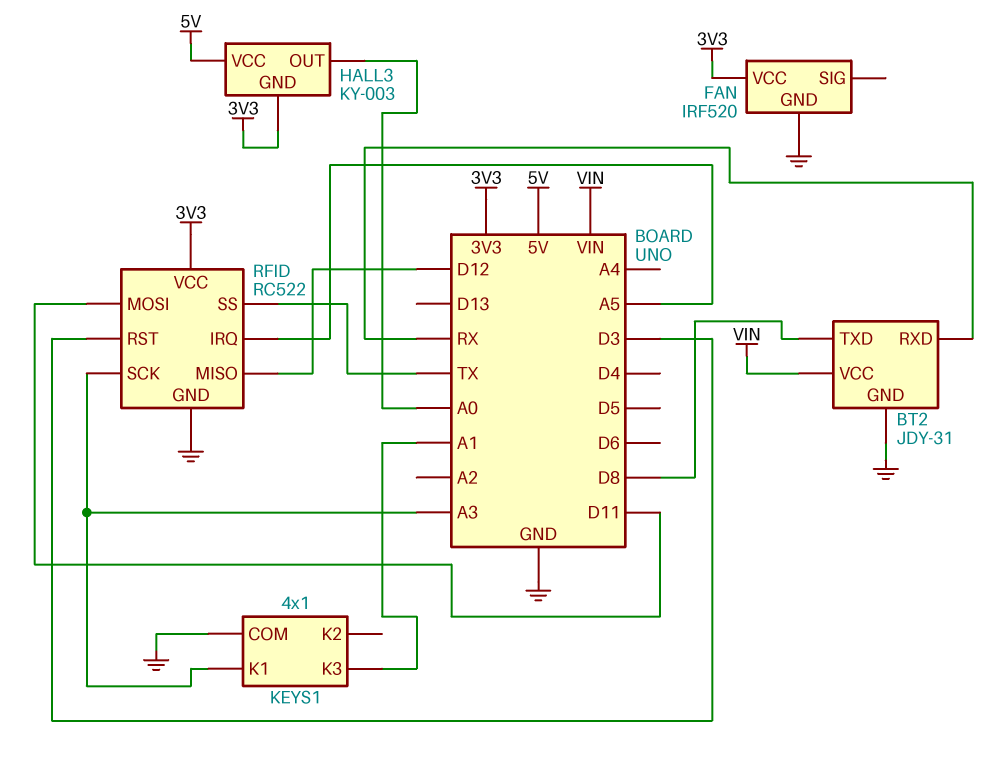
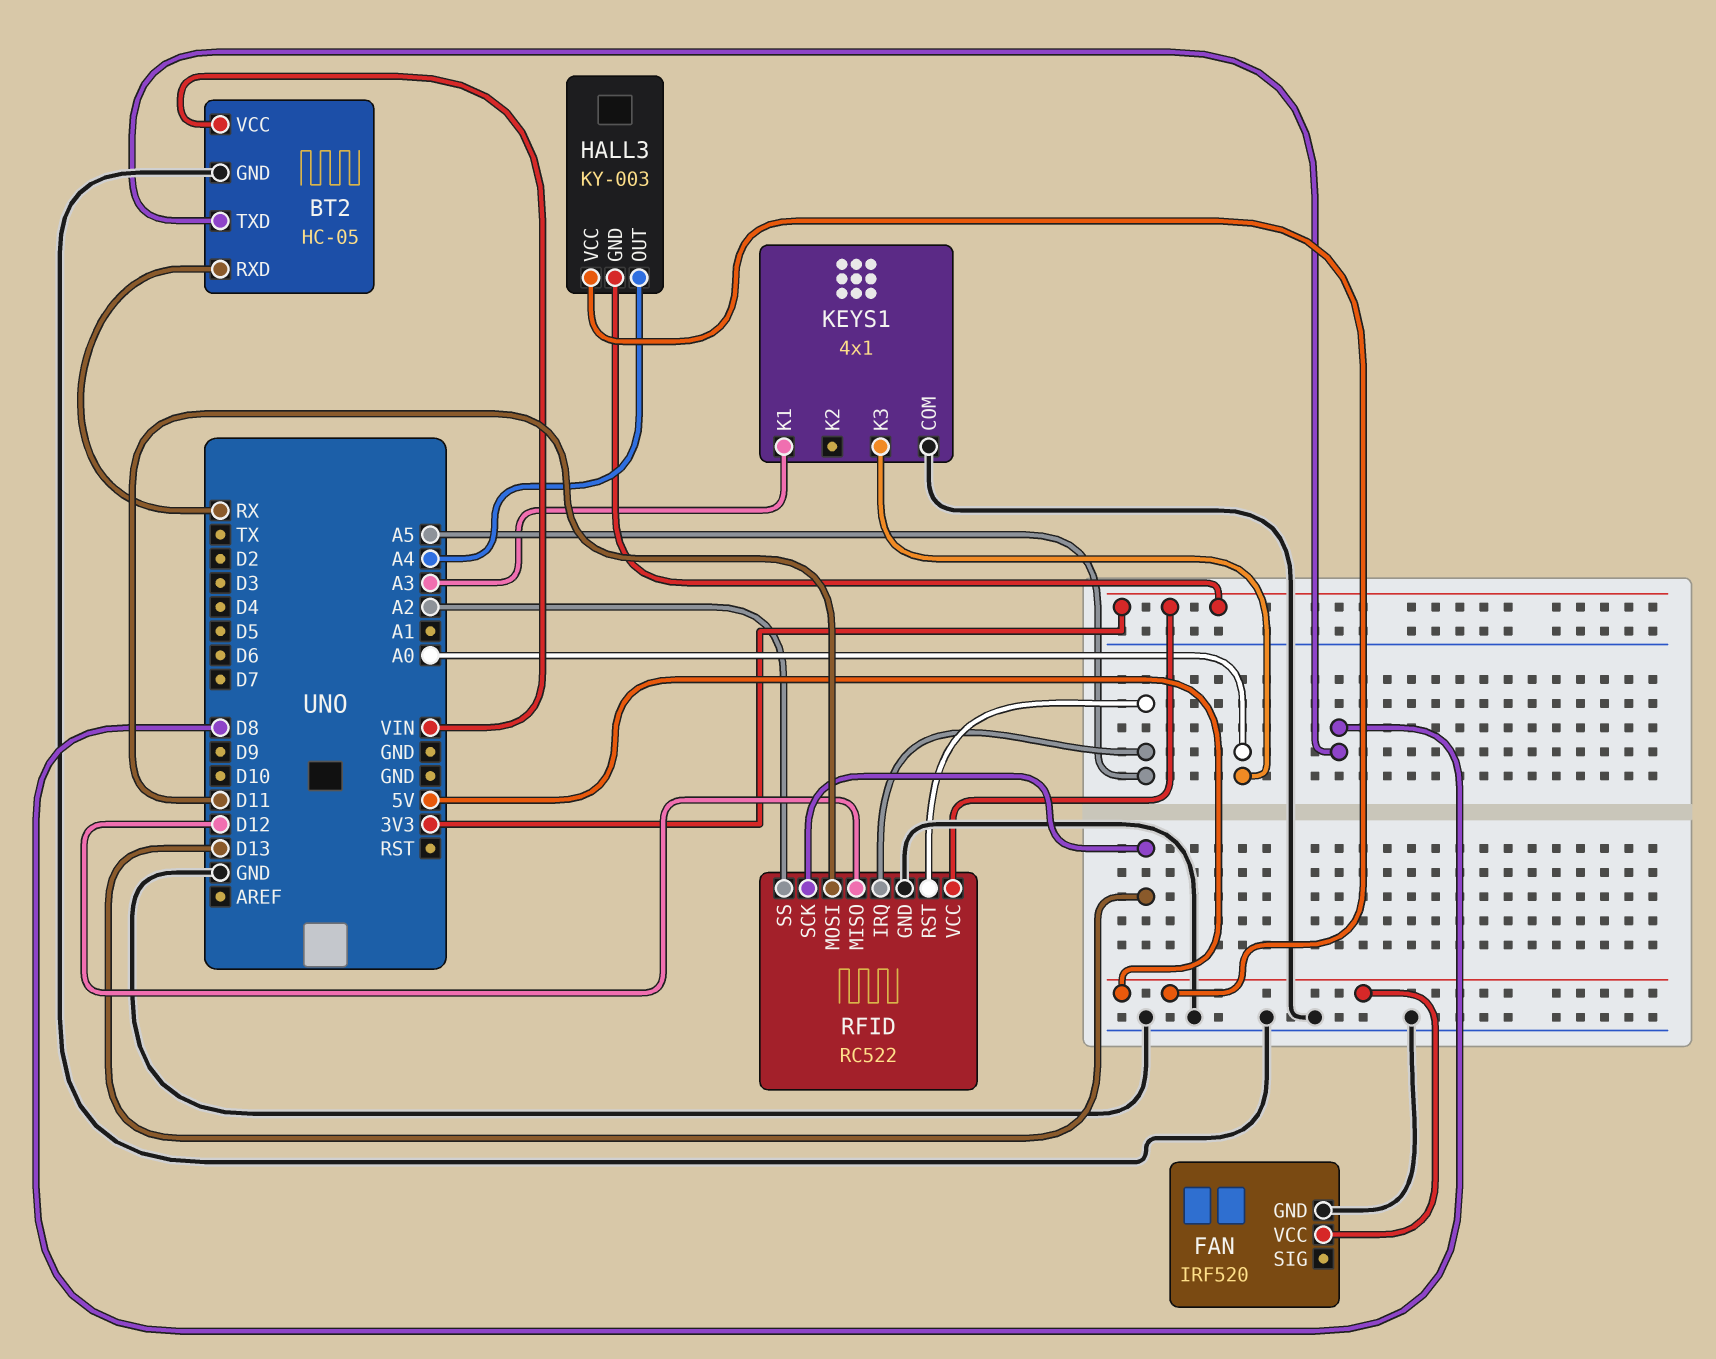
BT2: JDY-31 -> HC-05
FAN pin VCC: 3V3 -> 5V
HALL3 pin OUT: A0 -> A4
KEYS1 pin K3: A1 -> A0
RFID pin RST: D3 -> A5
RFID pin SCK: A3 -> D13
RFID pin SS: TX -> A2

